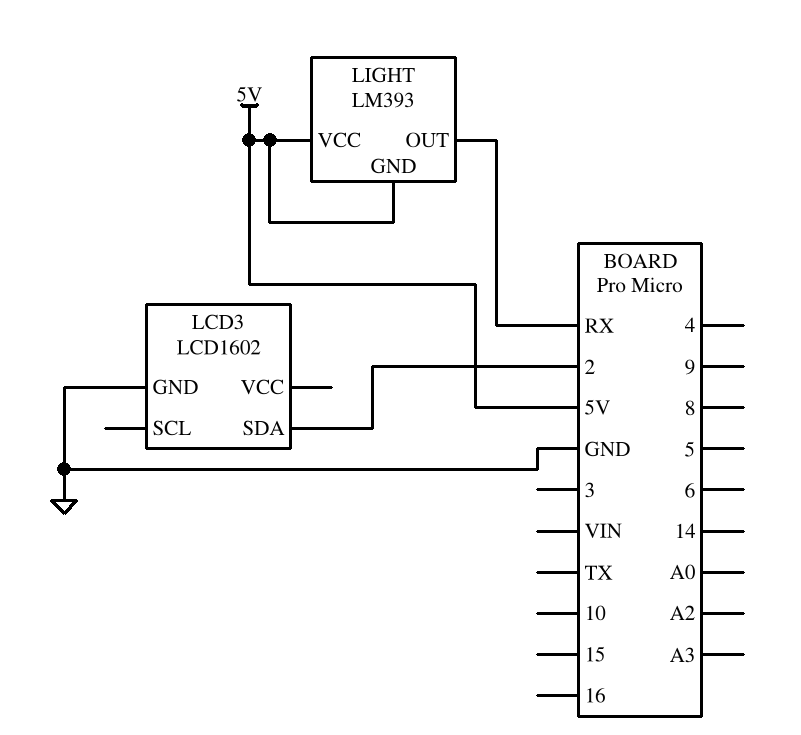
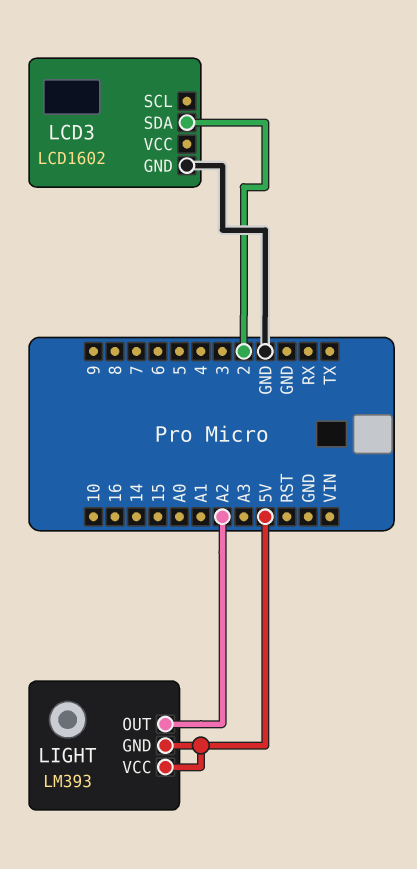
LIGHT pin OUT: RX -> A2

